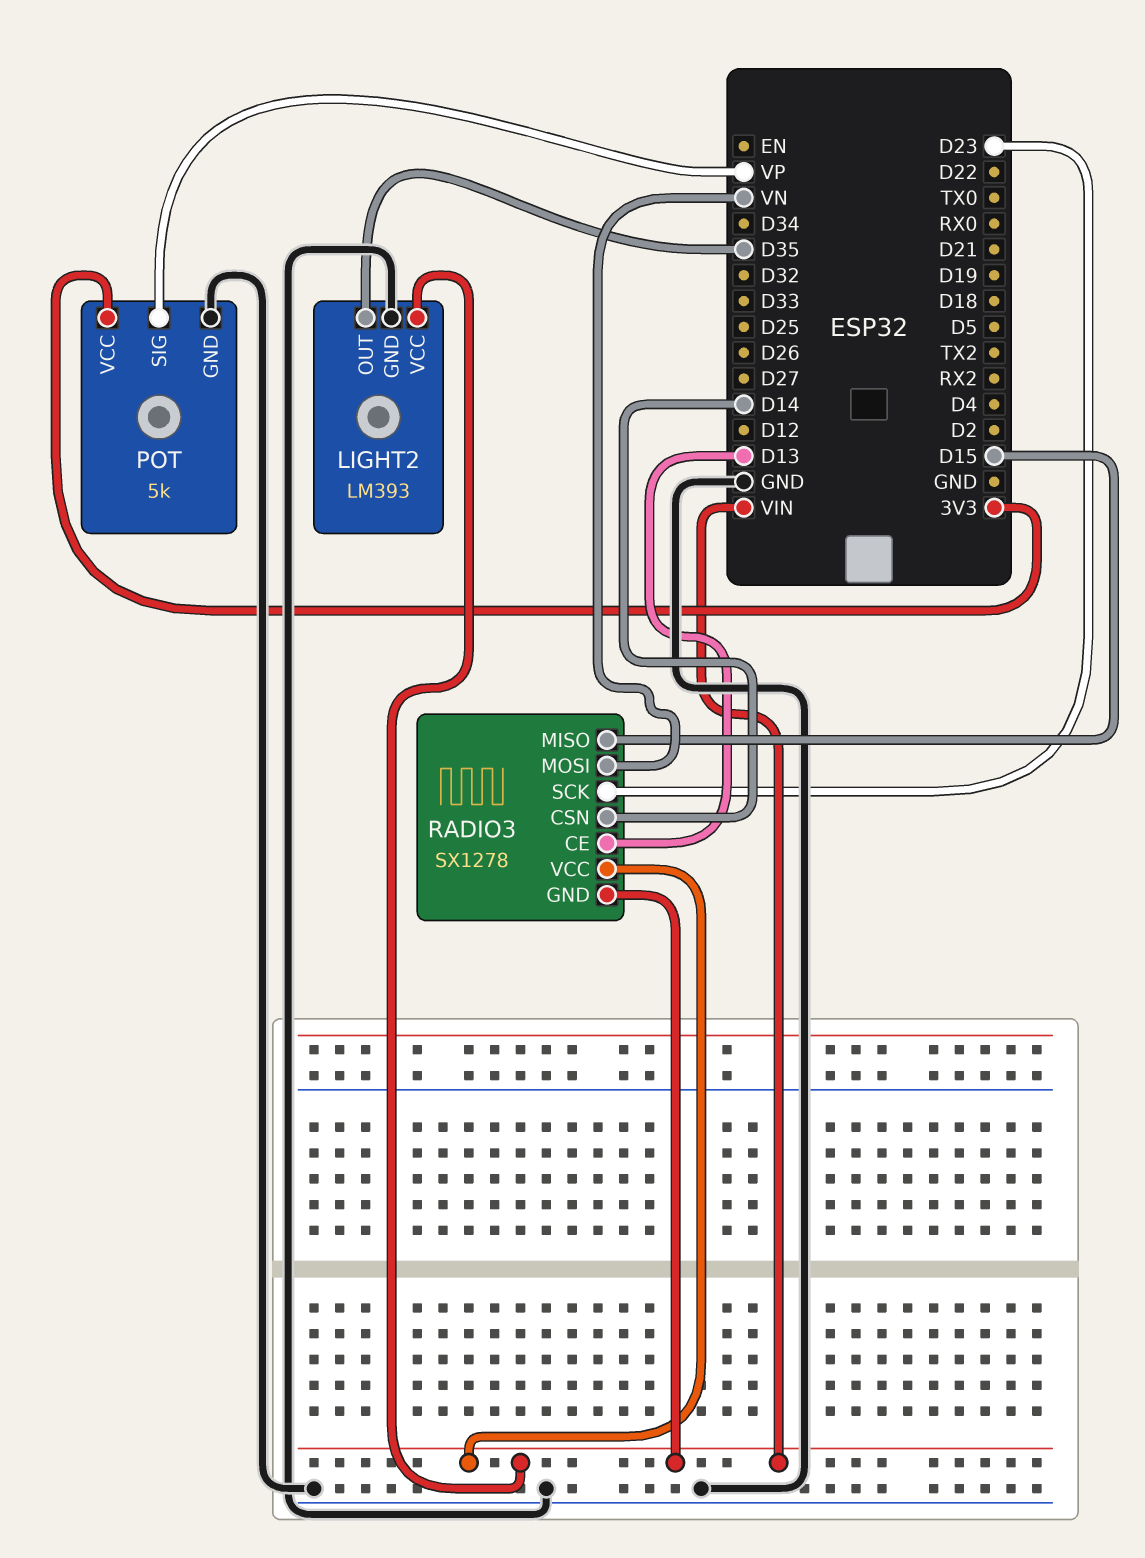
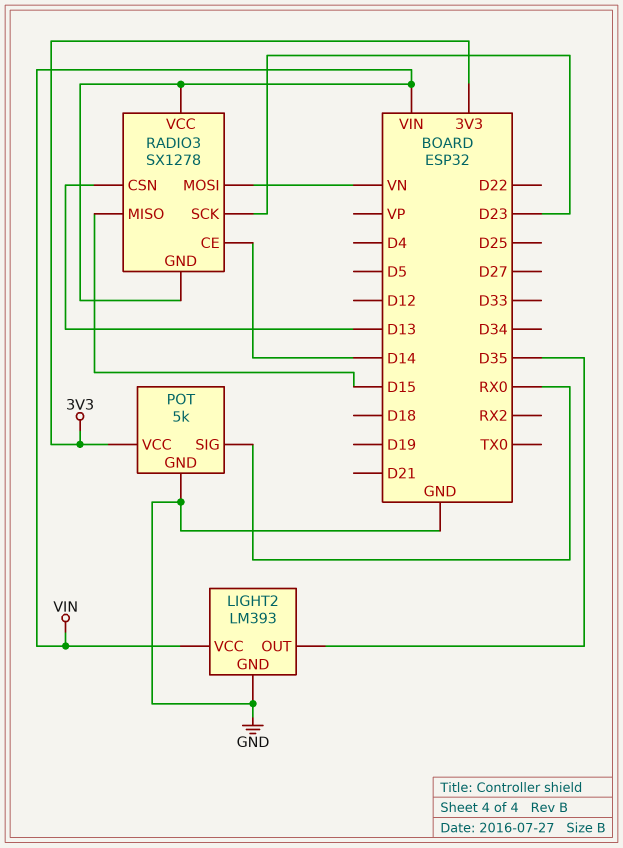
POT pin SIG: VP -> RX0
RADIO3 pin CE: D13 -> D14
RADIO3 pin CSN: D14 -> D13

